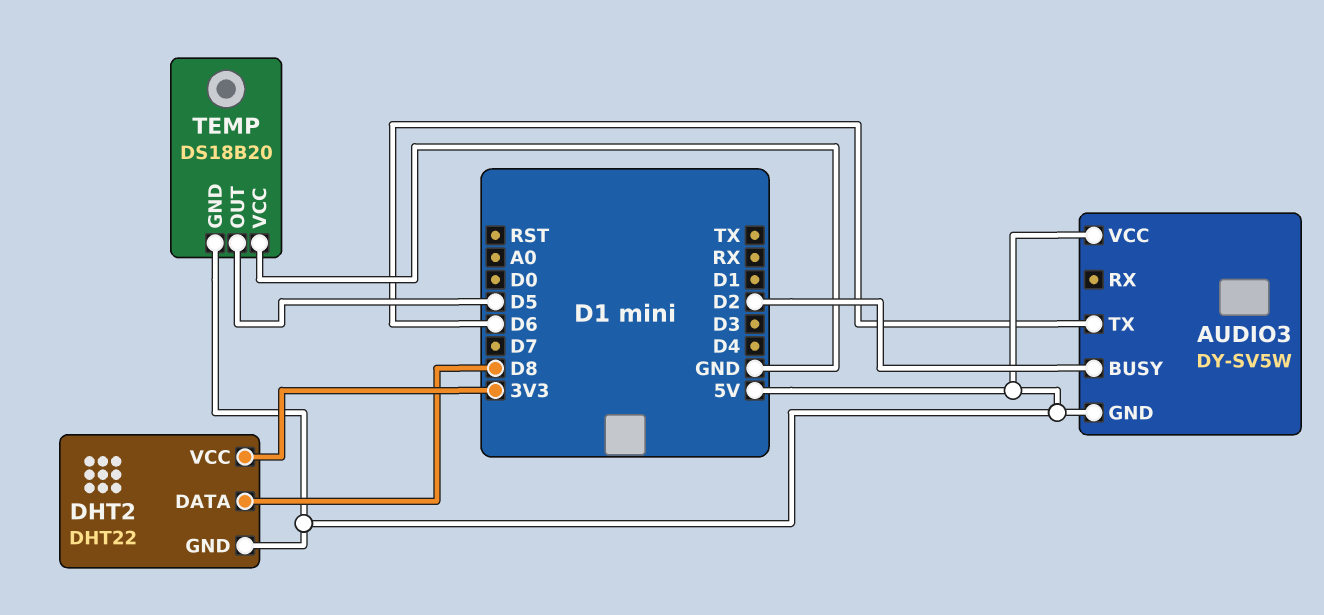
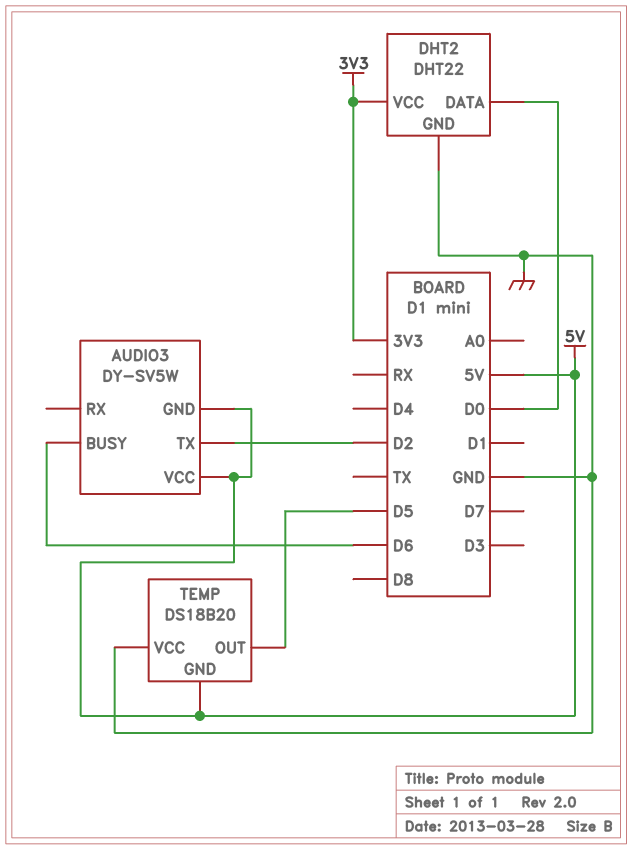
AUDIO3 pin BUSY: D2 -> D6
AUDIO3 pin TX: D6 -> D2
DHT2 pin DATA: D8 -> D0
DHT2 pin GND: 5V -> GND

